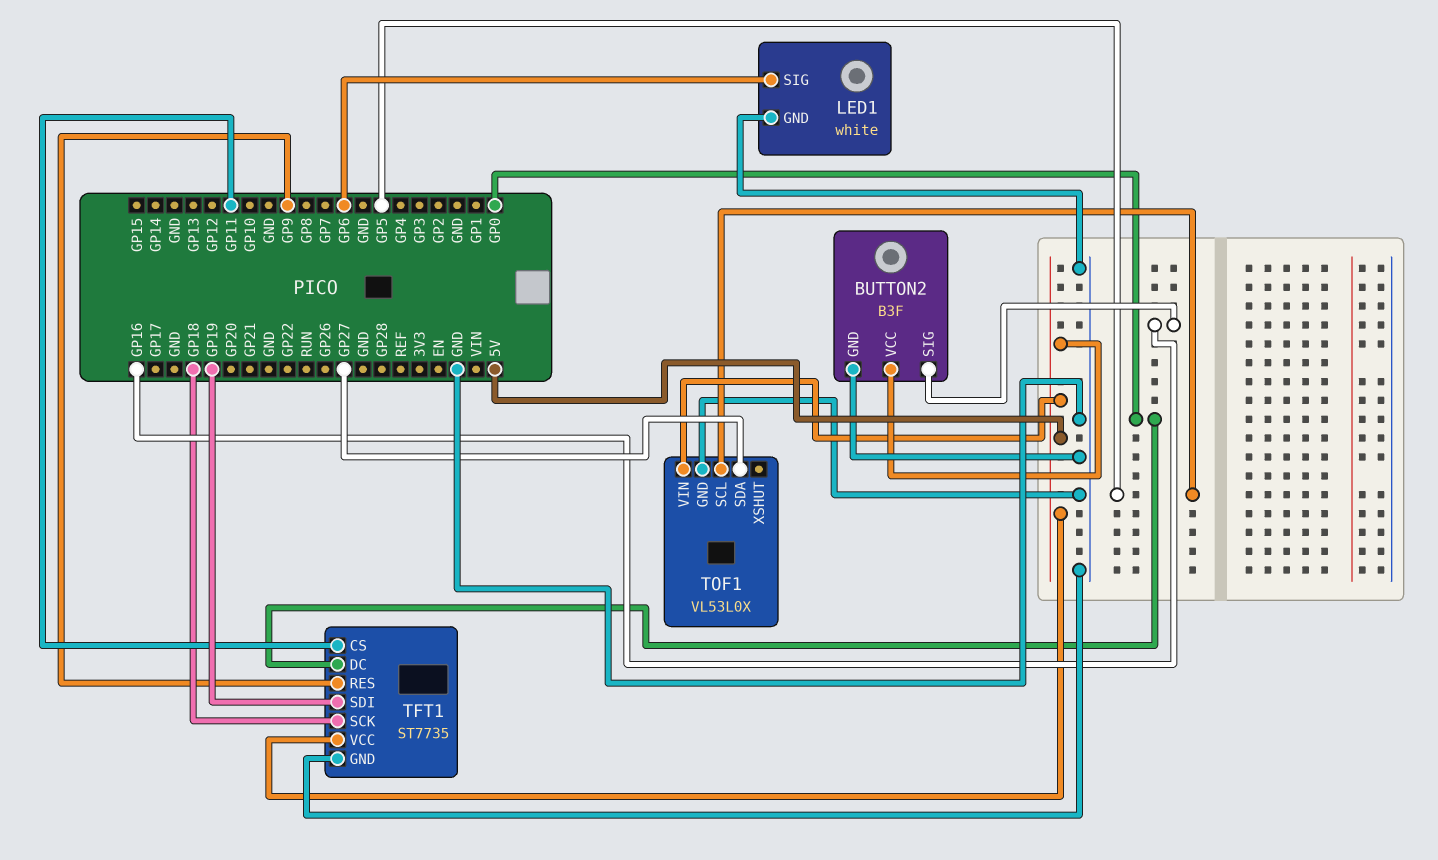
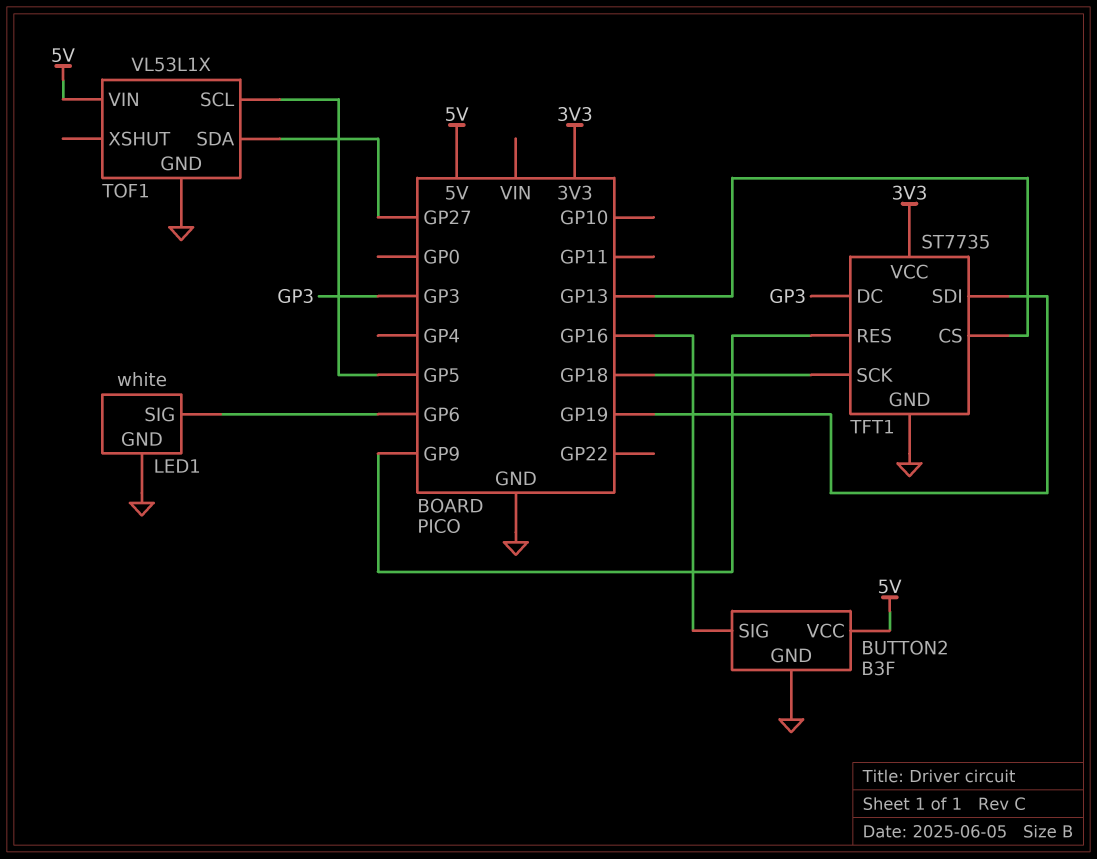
TFT1 pin CS: GP11 -> GP13
TFT1 pin DC: GP0 -> GP3
TFT1 pin VCC: 5V -> 3V3
TOF1: VL53L0X -> VL53L1X

